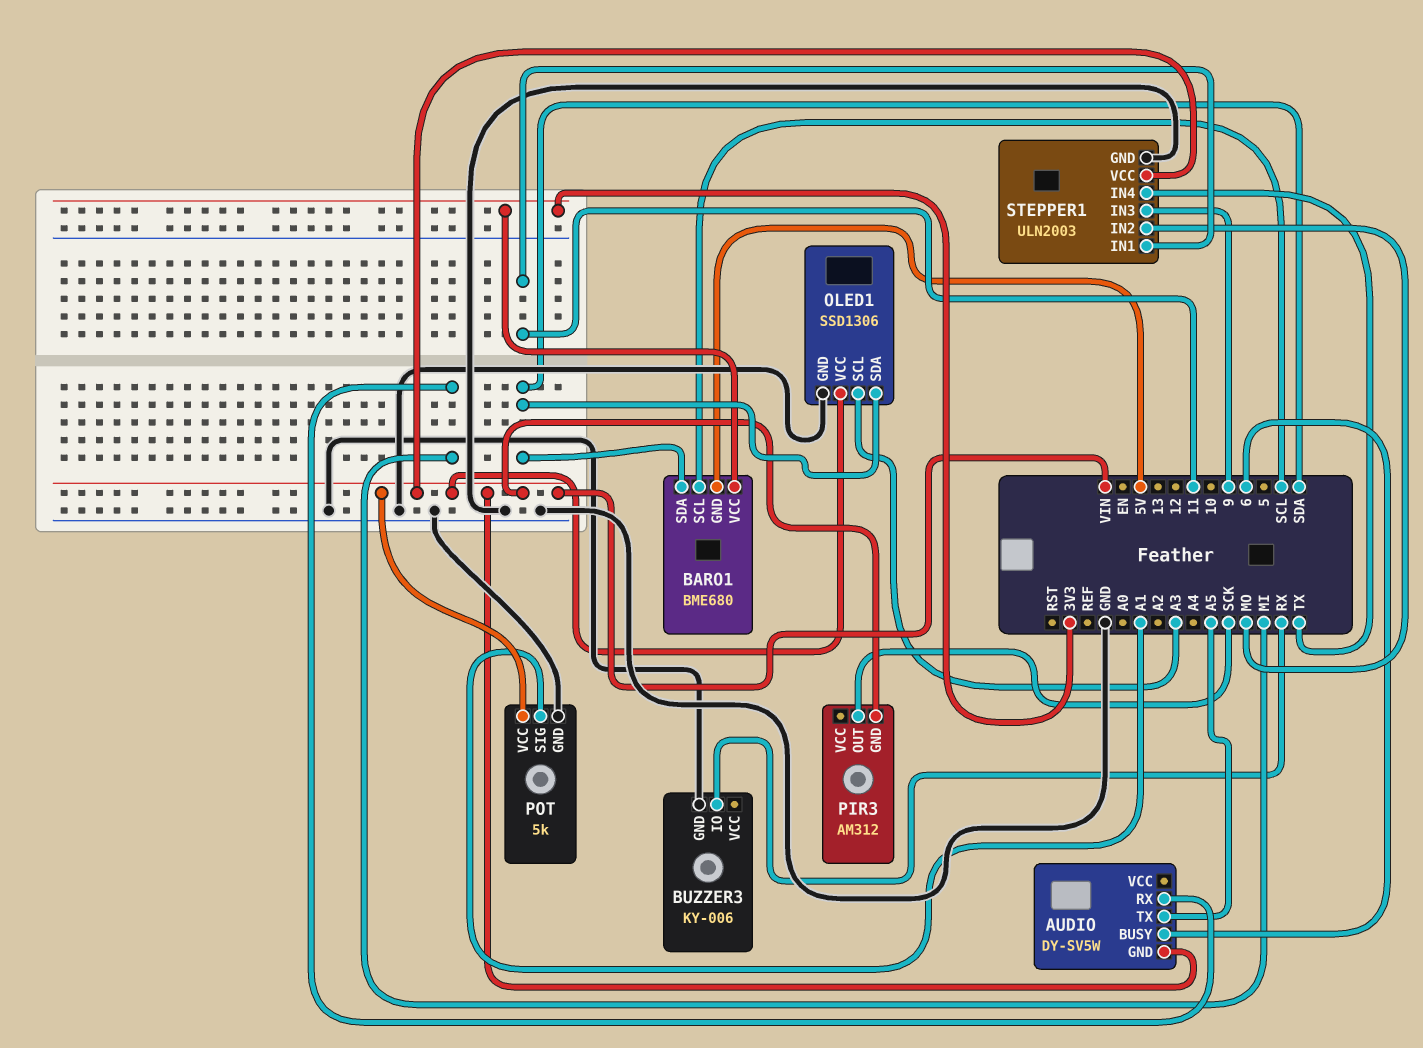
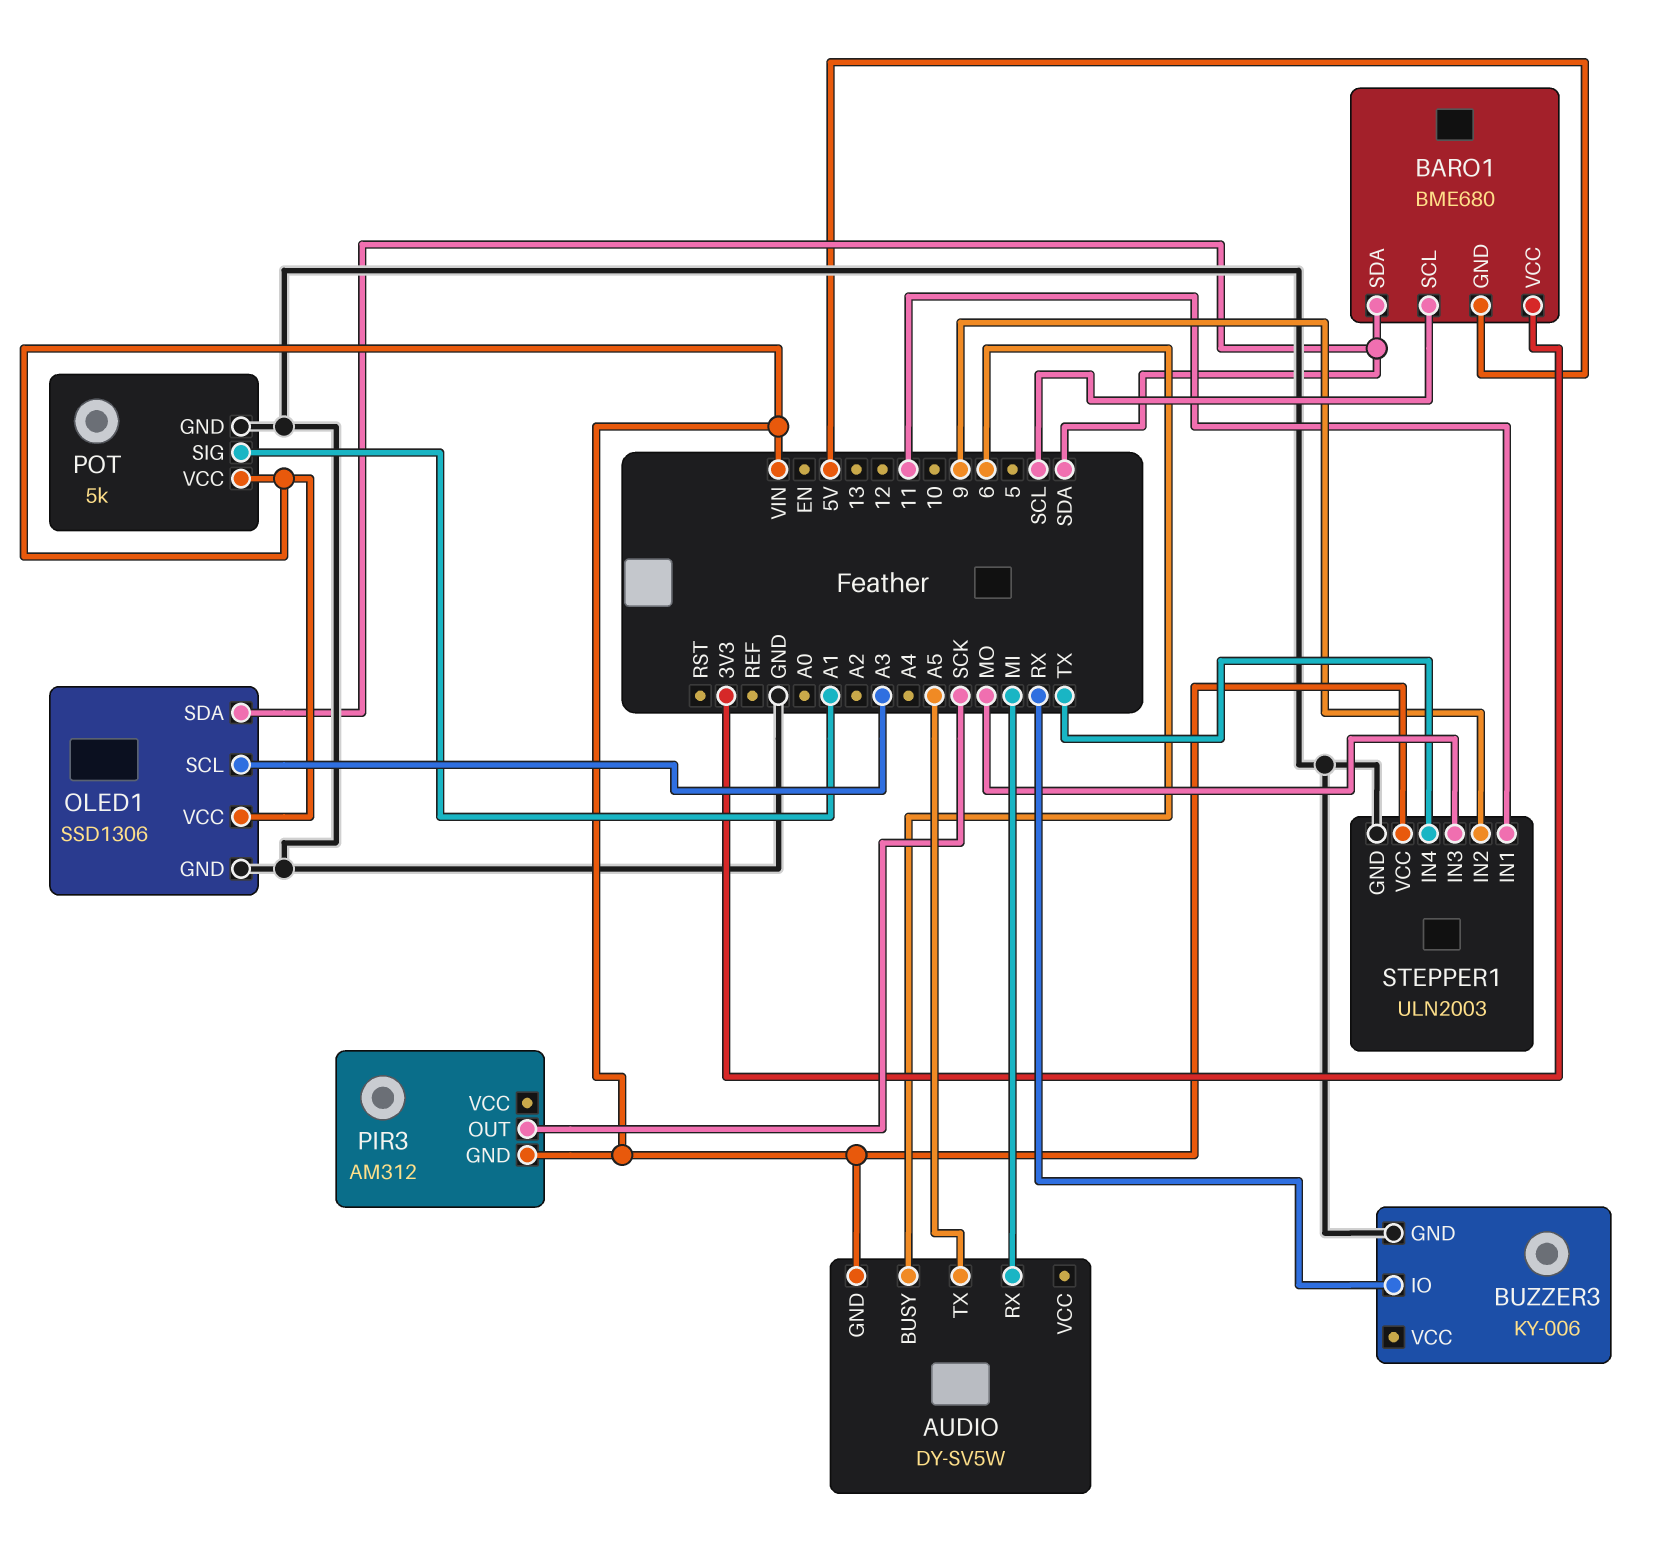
STEPPER1 pin IN2: MO -> 9
STEPPER1 pin IN3: 9 -> MO

